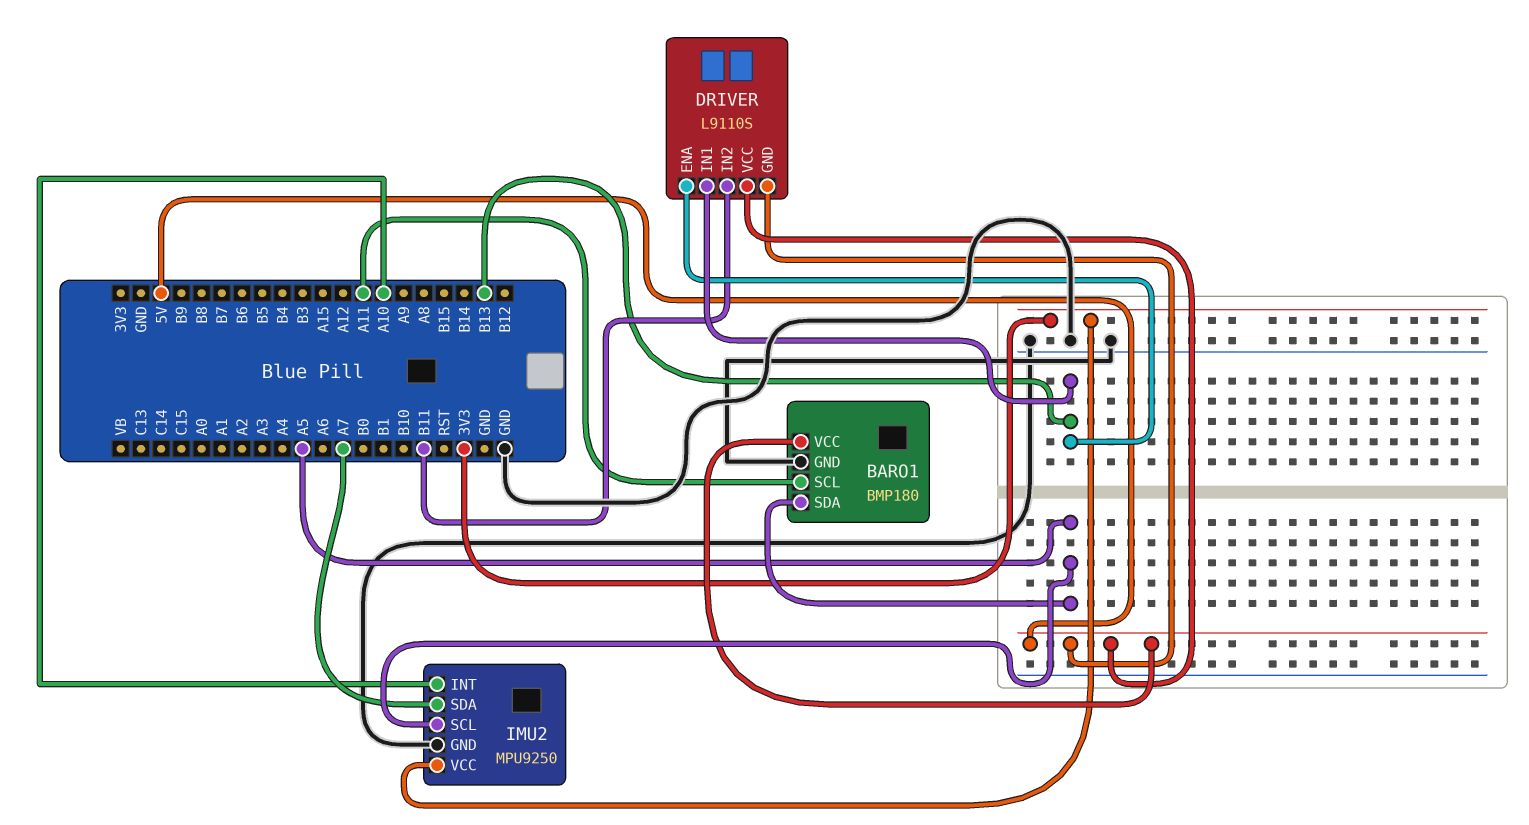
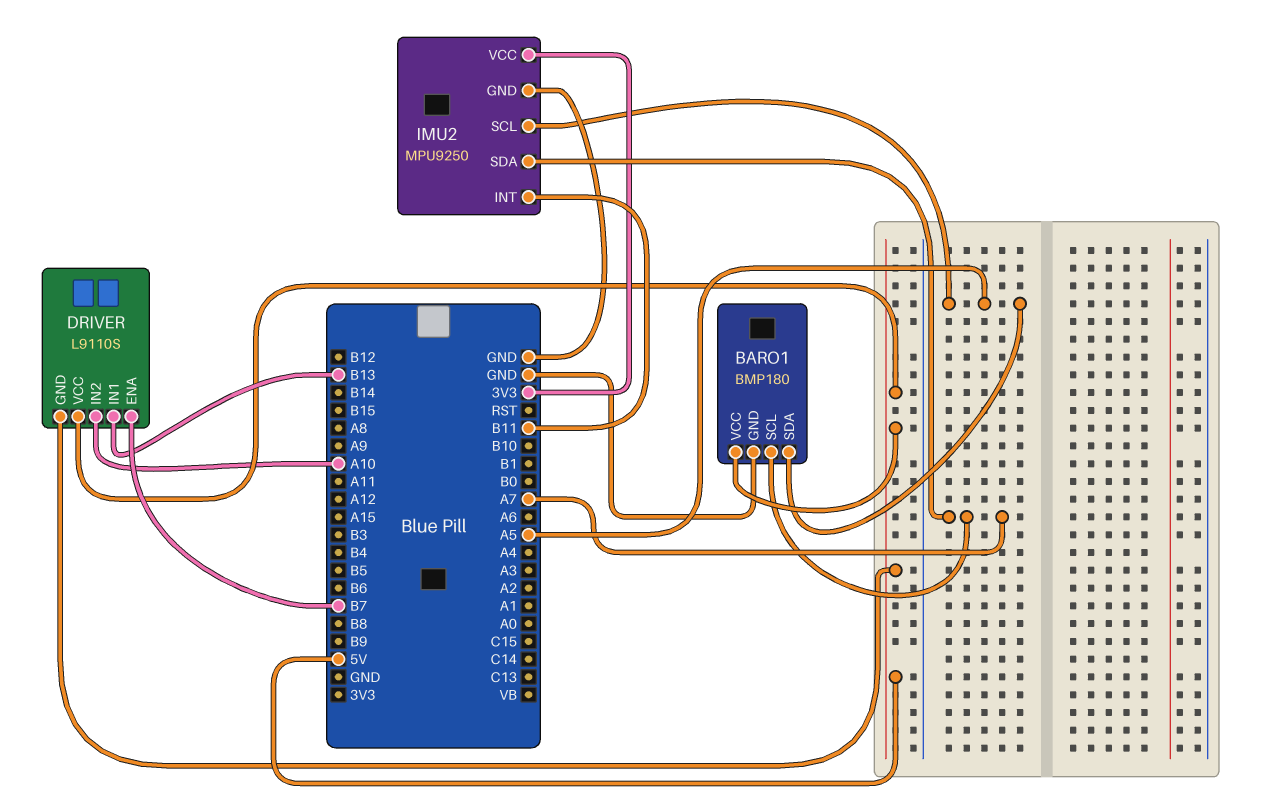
BARO1 pin SCL: A11 -> A7
DRIVER pin ENA: B13 -> B7
DRIVER pin IN2: B11 -> A10
IMU2 pin INT: A10 -> B11

